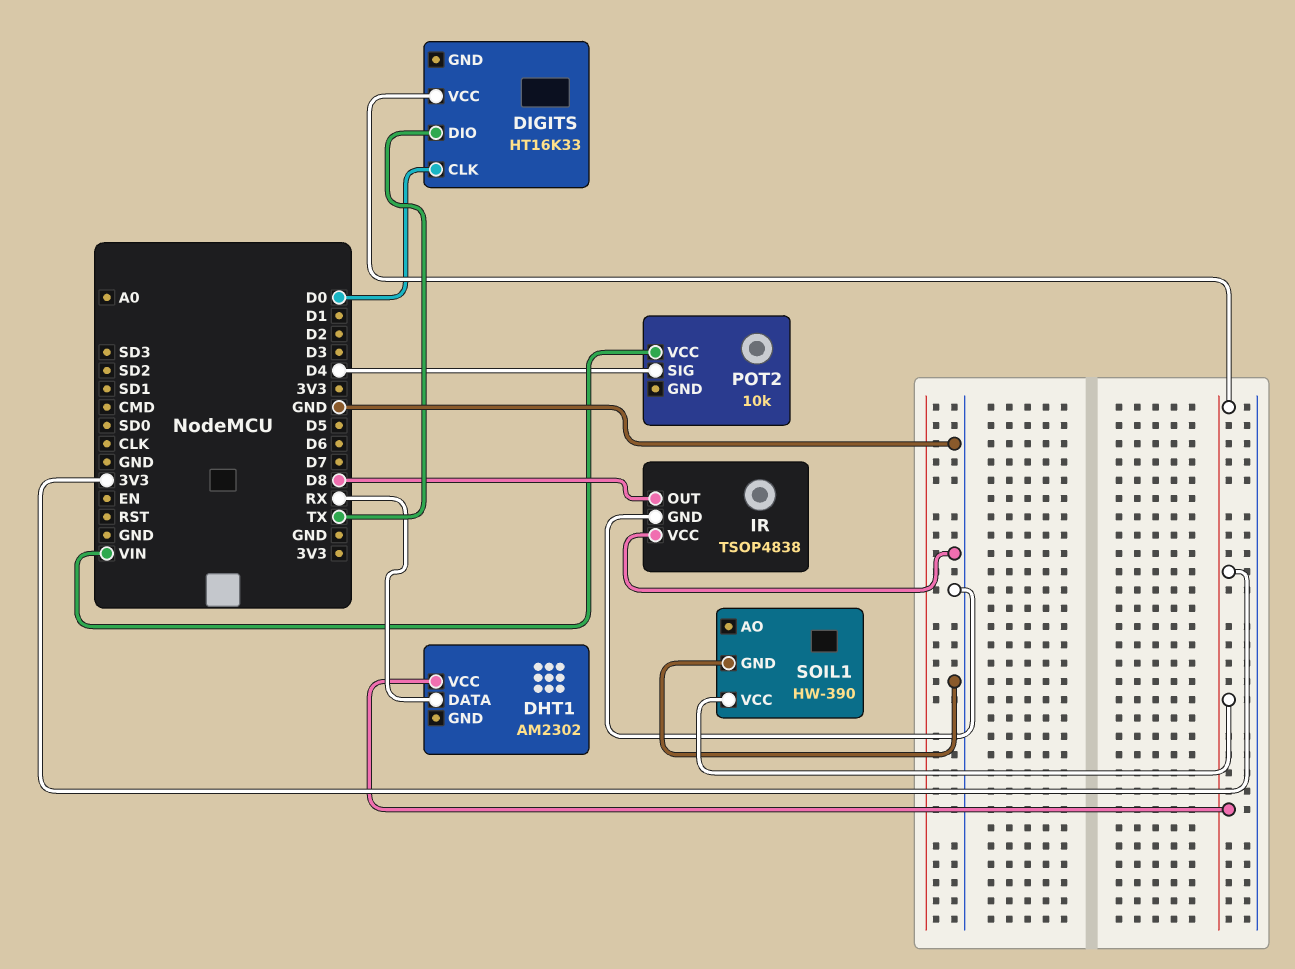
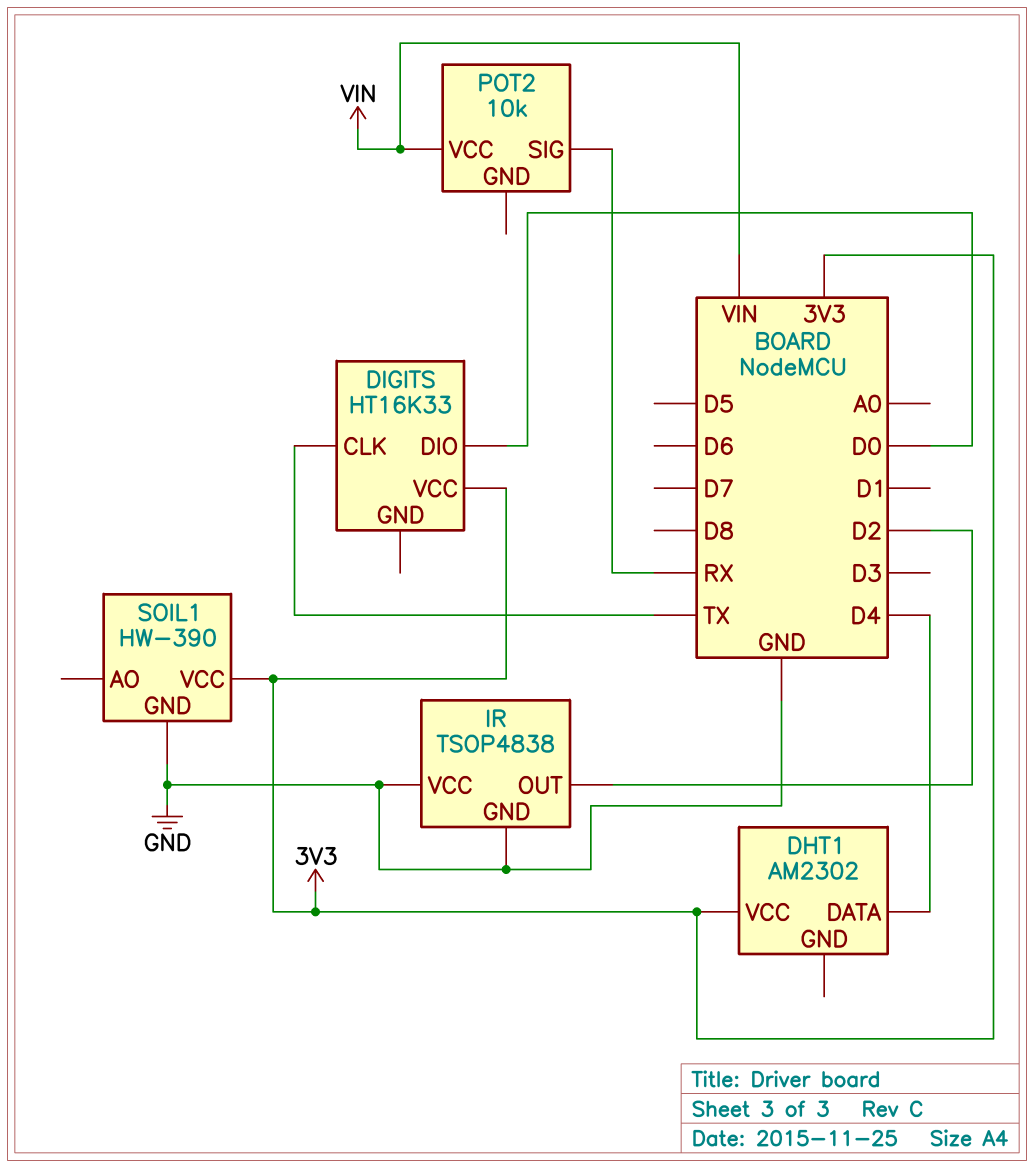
DHT1 pin DATA: RX -> D4
DIGITS pin CLK: D0 -> TX
DIGITS pin DIO: TX -> D0
IR pin OUT: D8 -> D2
POT2 pin SIG: D4 -> RX

